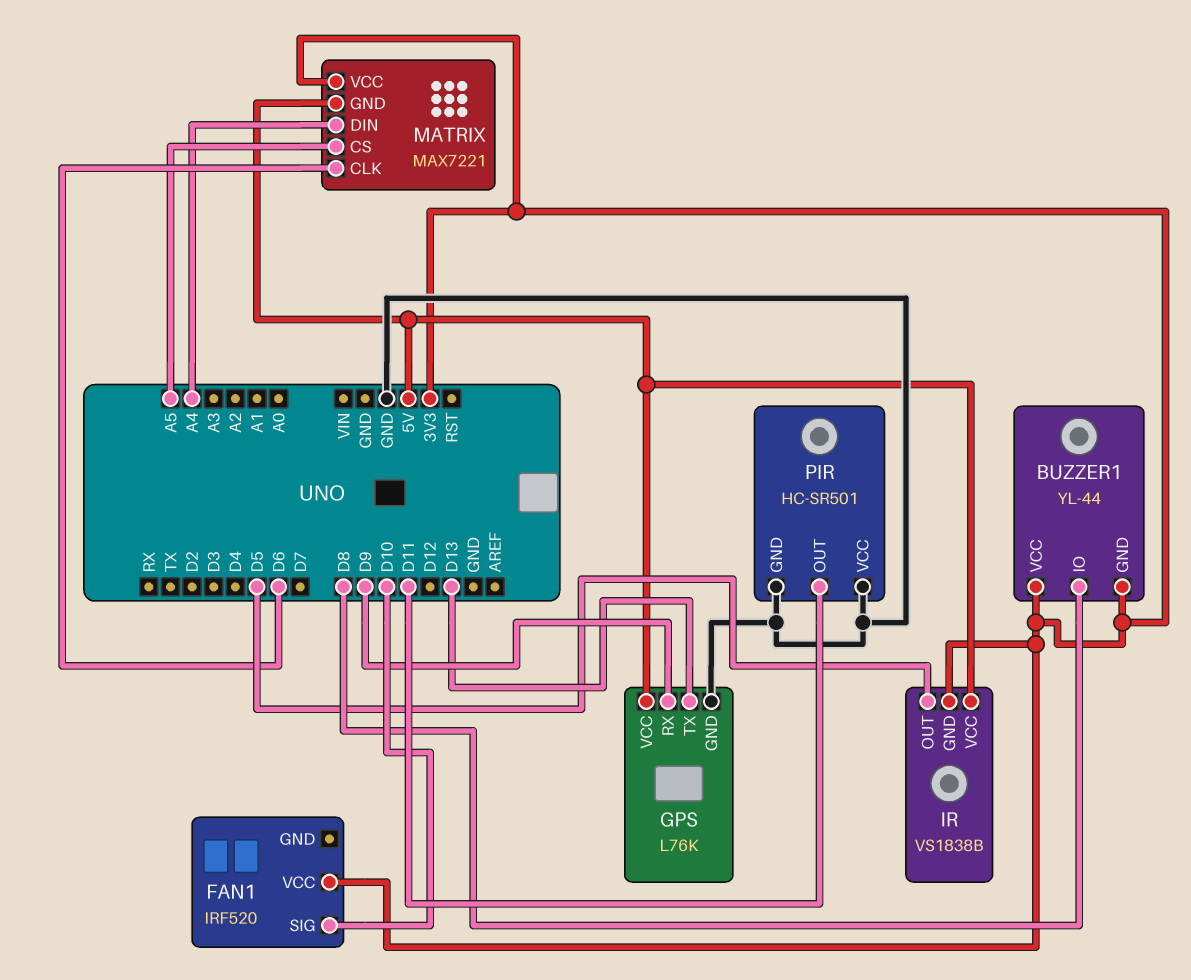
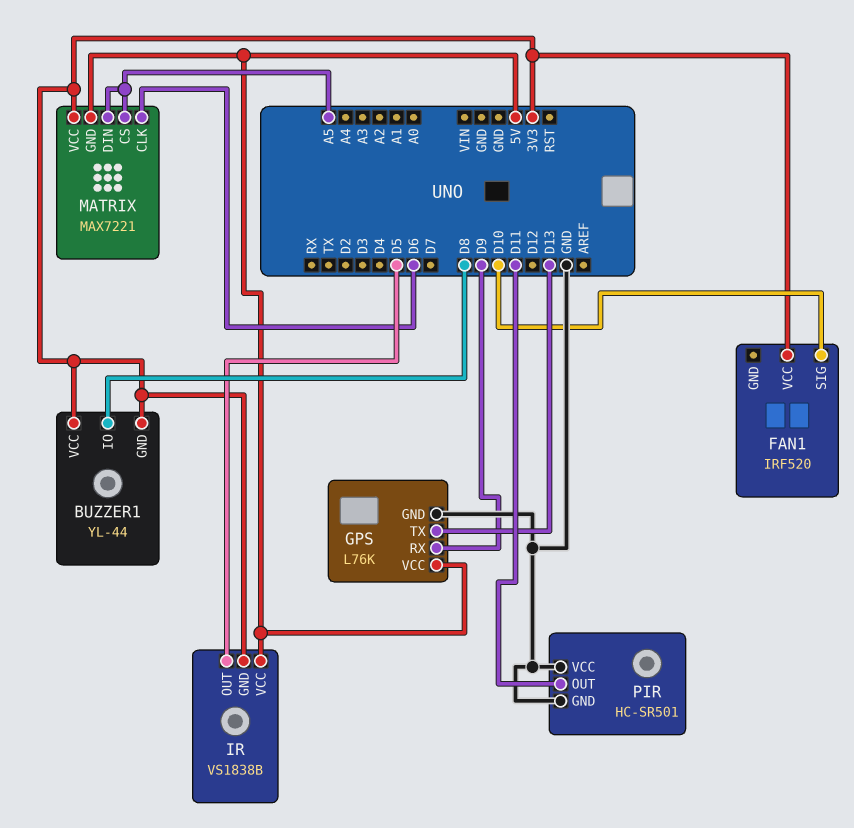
MATRIX pin DIN: A4 -> A5

